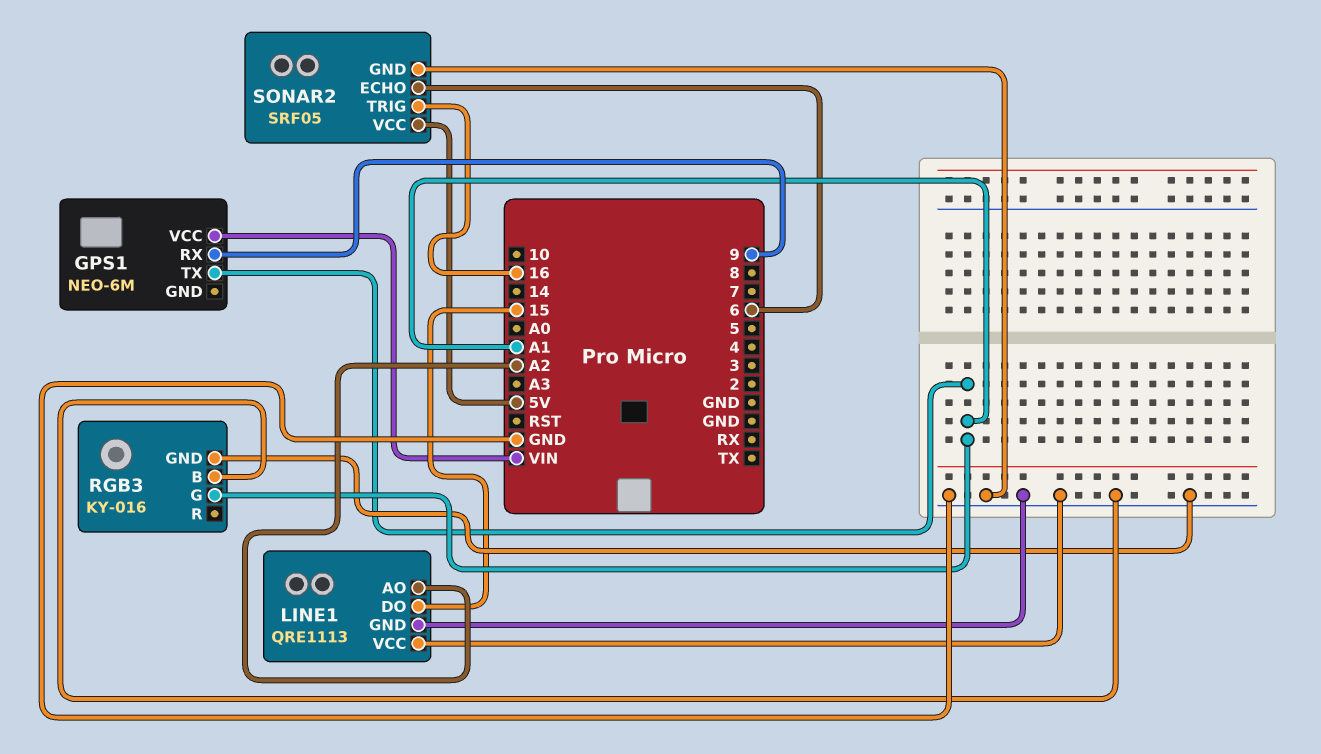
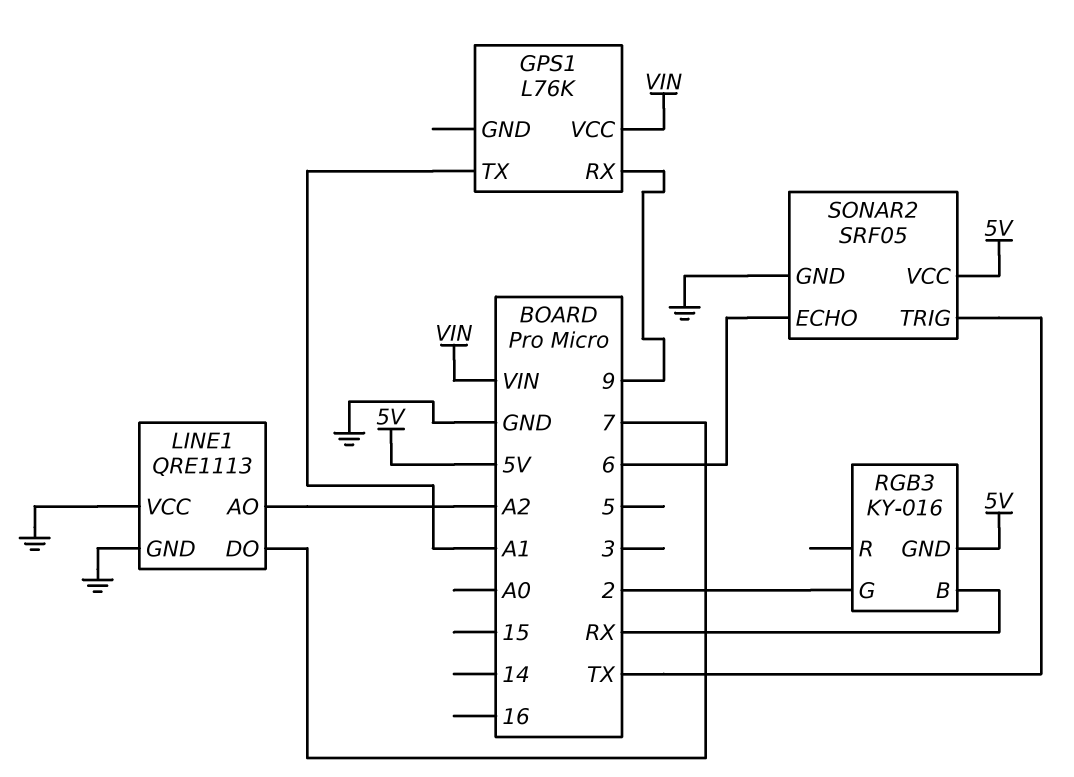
GPS1: NEO-6M -> L76K
LINE1 pin DO: 15 -> 7
RGB3 pin B: GND -> RX
RGB3 pin G: A1 -> 2
RGB3 pin GND: GND -> 5V
SONAR2 pin TRIG: 16 -> TX

